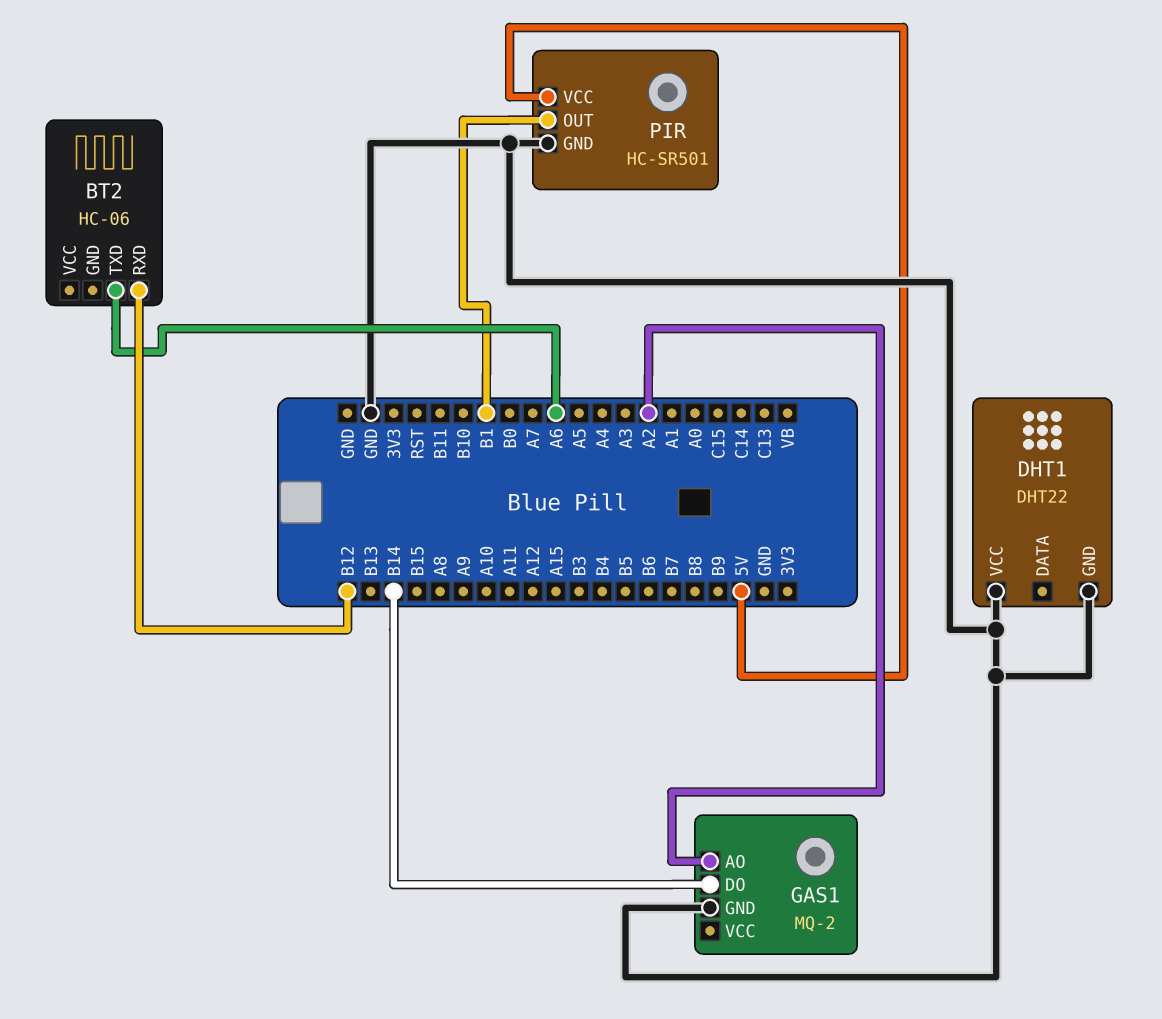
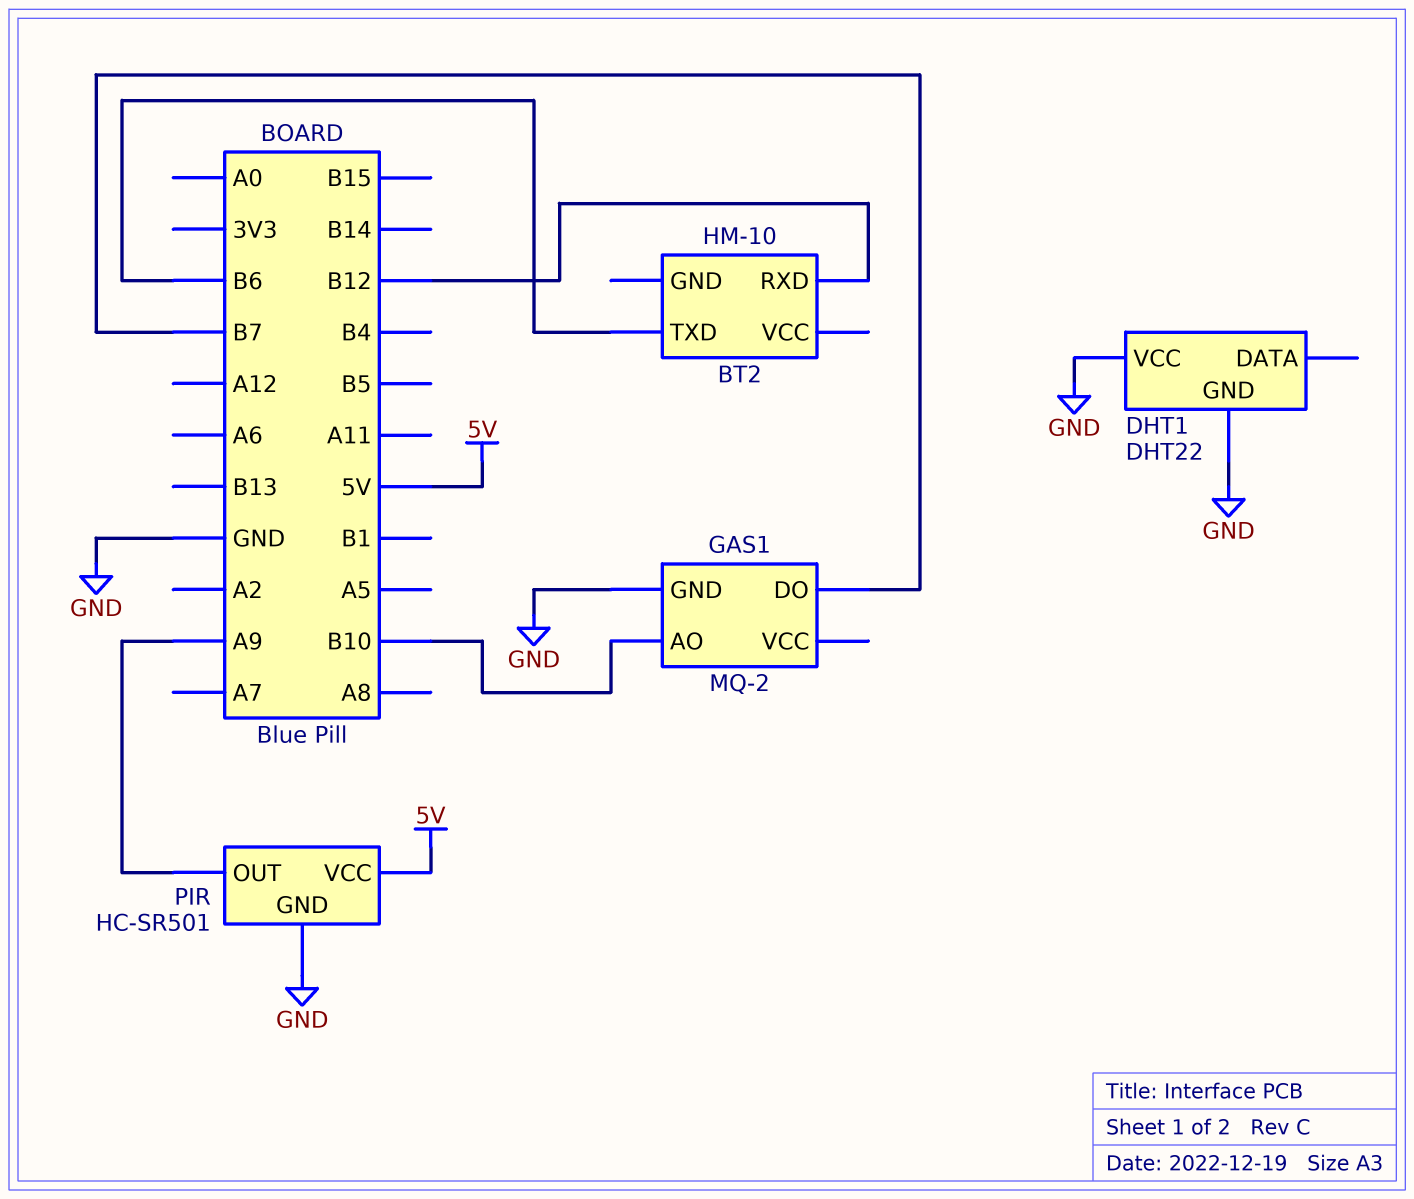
BT2: HC-06 -> HM-10
BT2 pin TXD: A6 -> B6
GAS1 pin AO: A2 -> B10
GAS1 pin DO: B14 -> B7
PIR pin OUT: B1 -> A9

